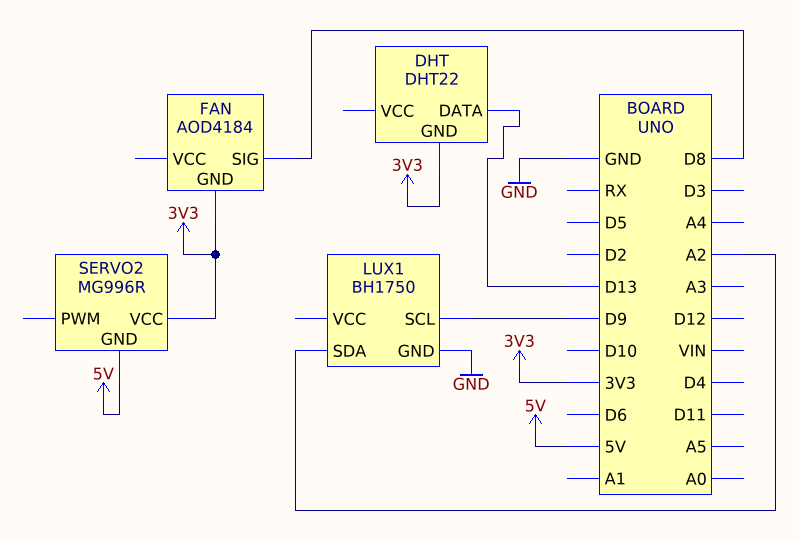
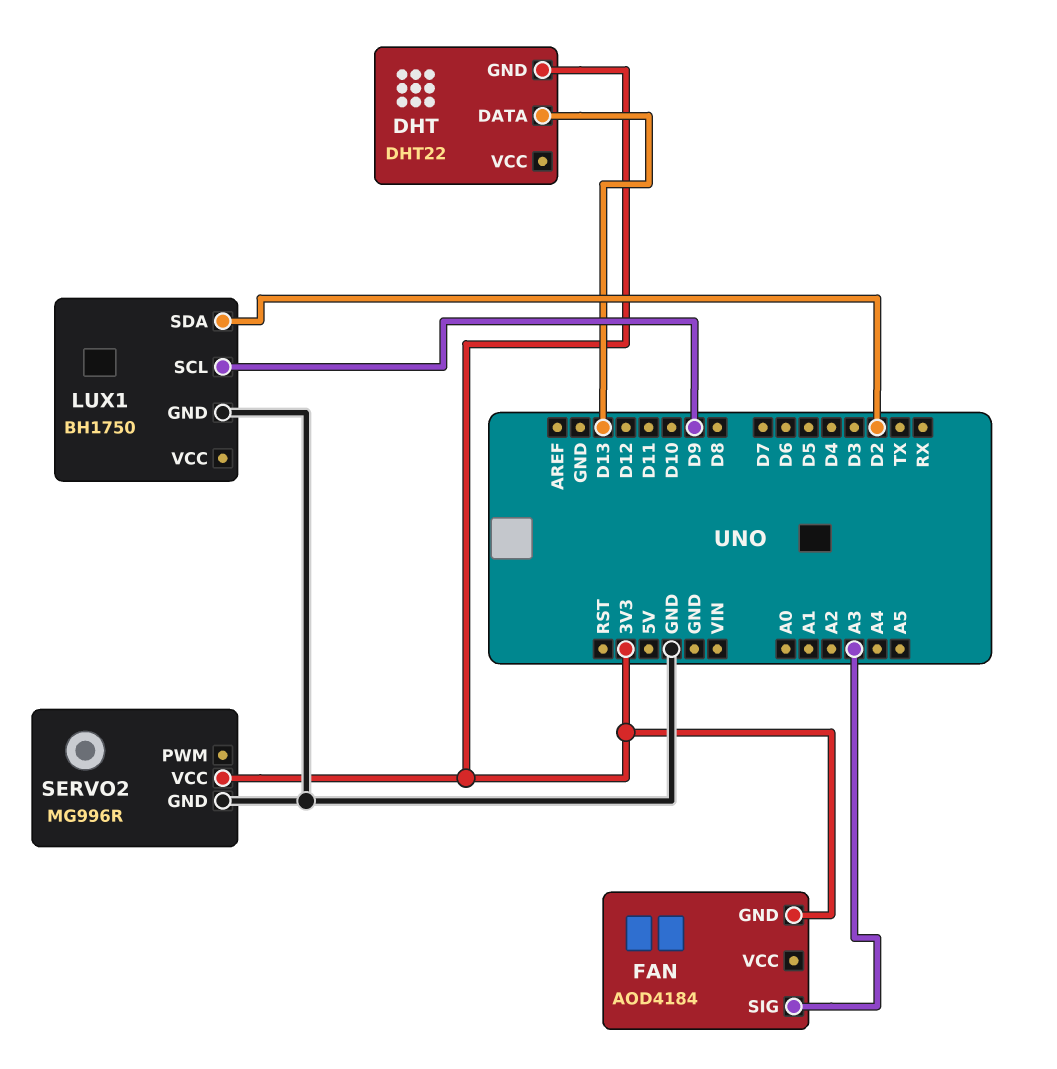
FAN pin SIG: D8 -> A3
LUX1 pin SDA: A2 -> D2
SERVO2 pin GND: 5V -> GND

